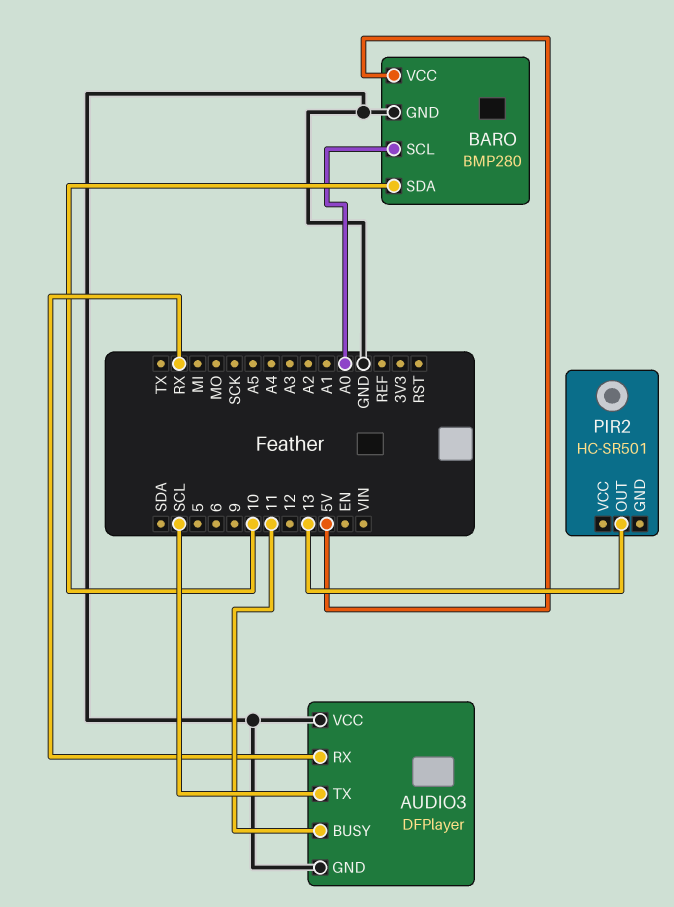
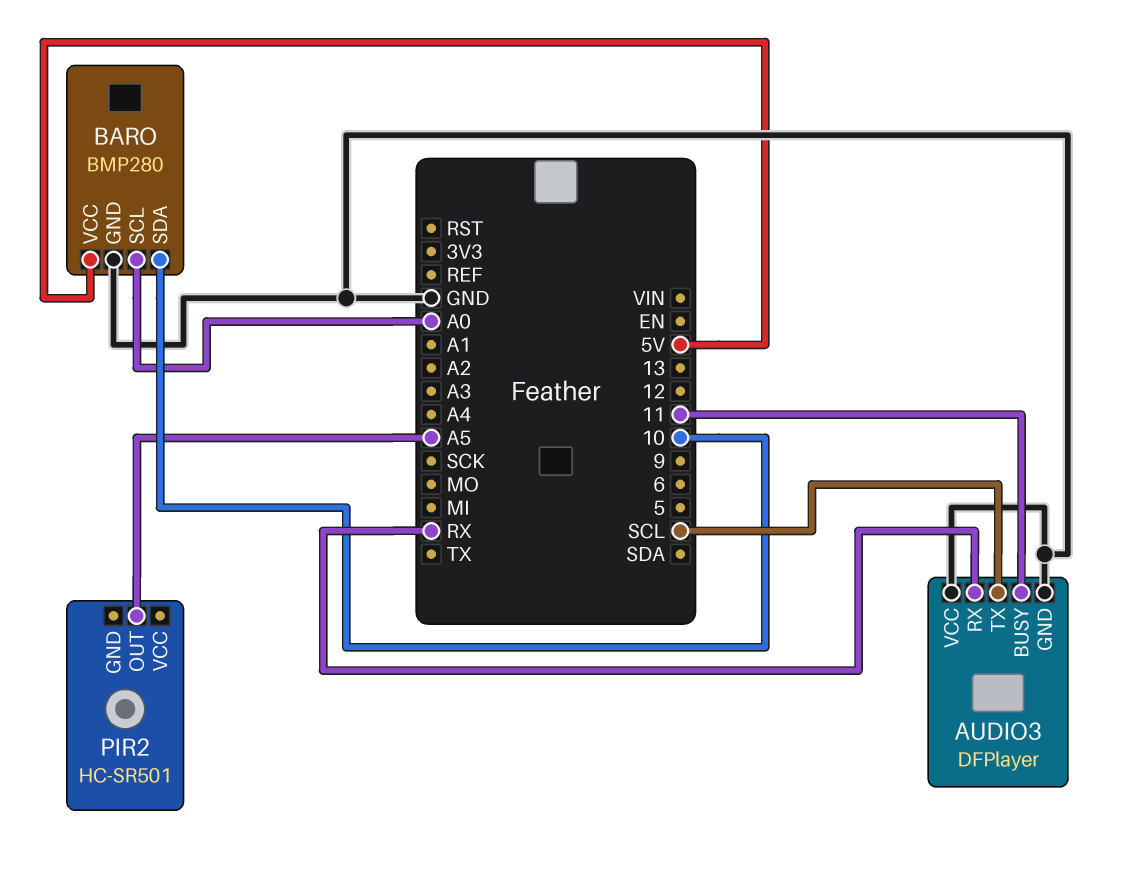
PIR2 pin OUT: 13 -> A5

